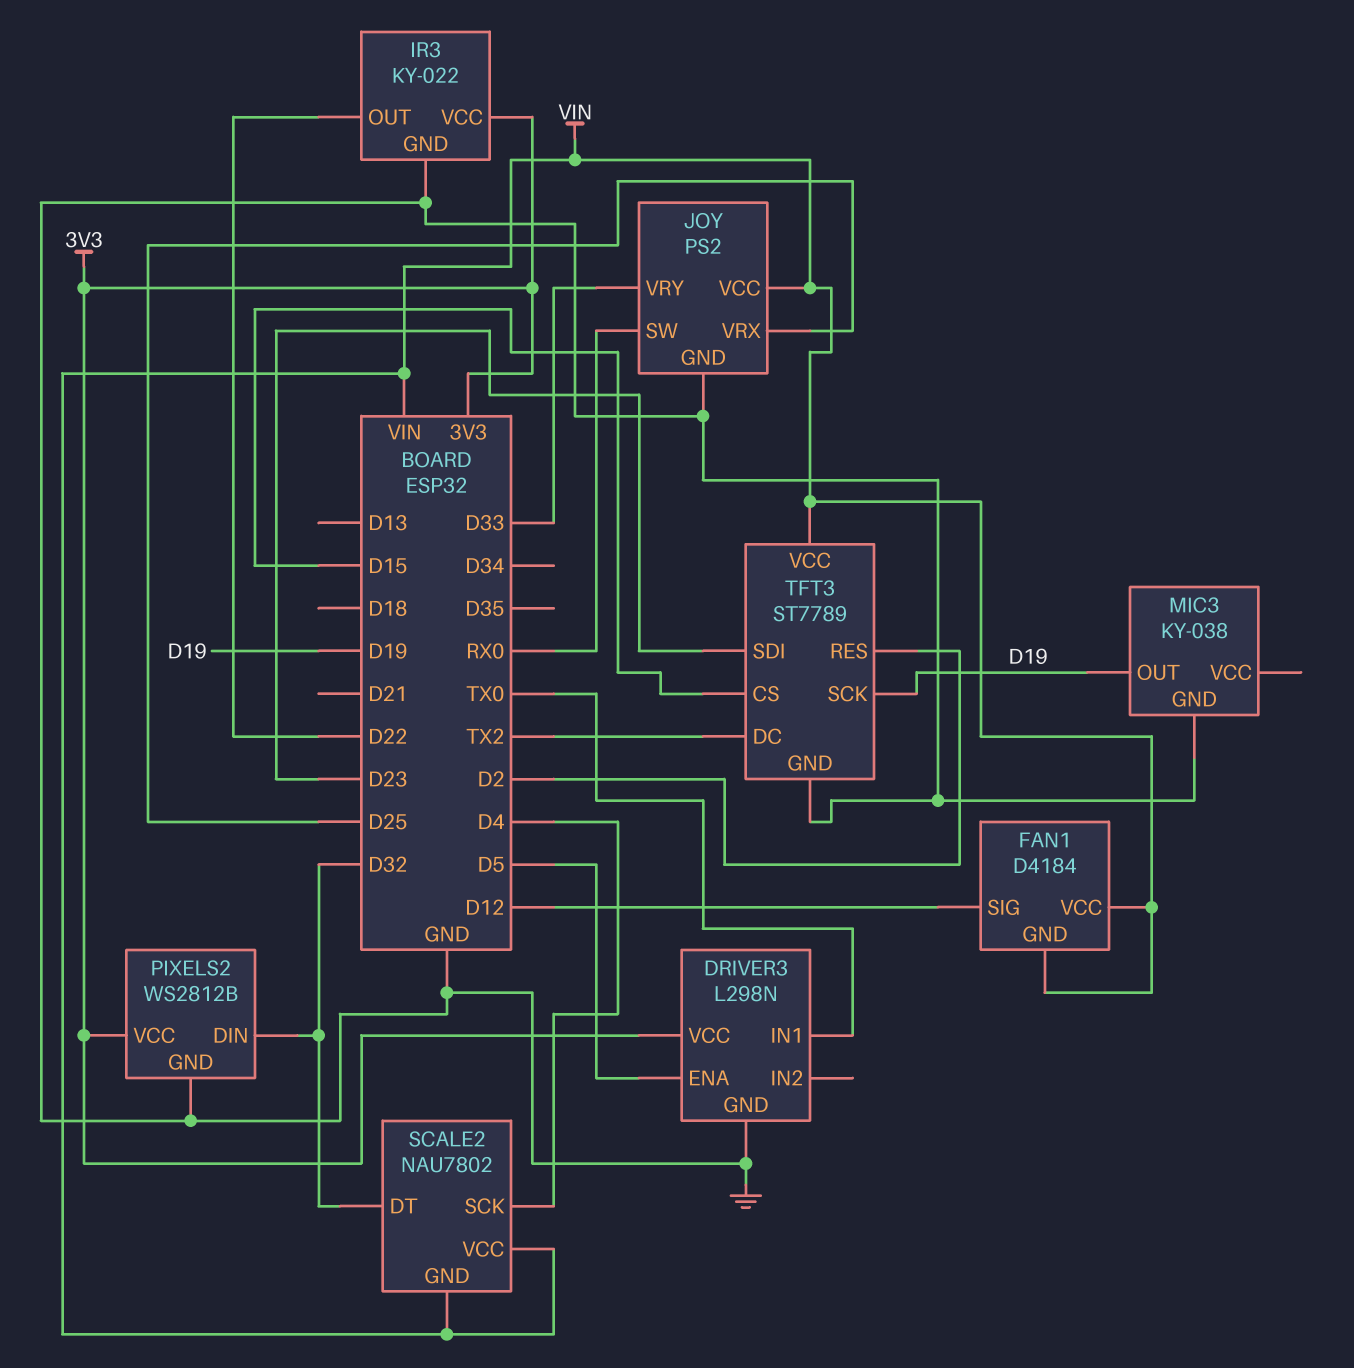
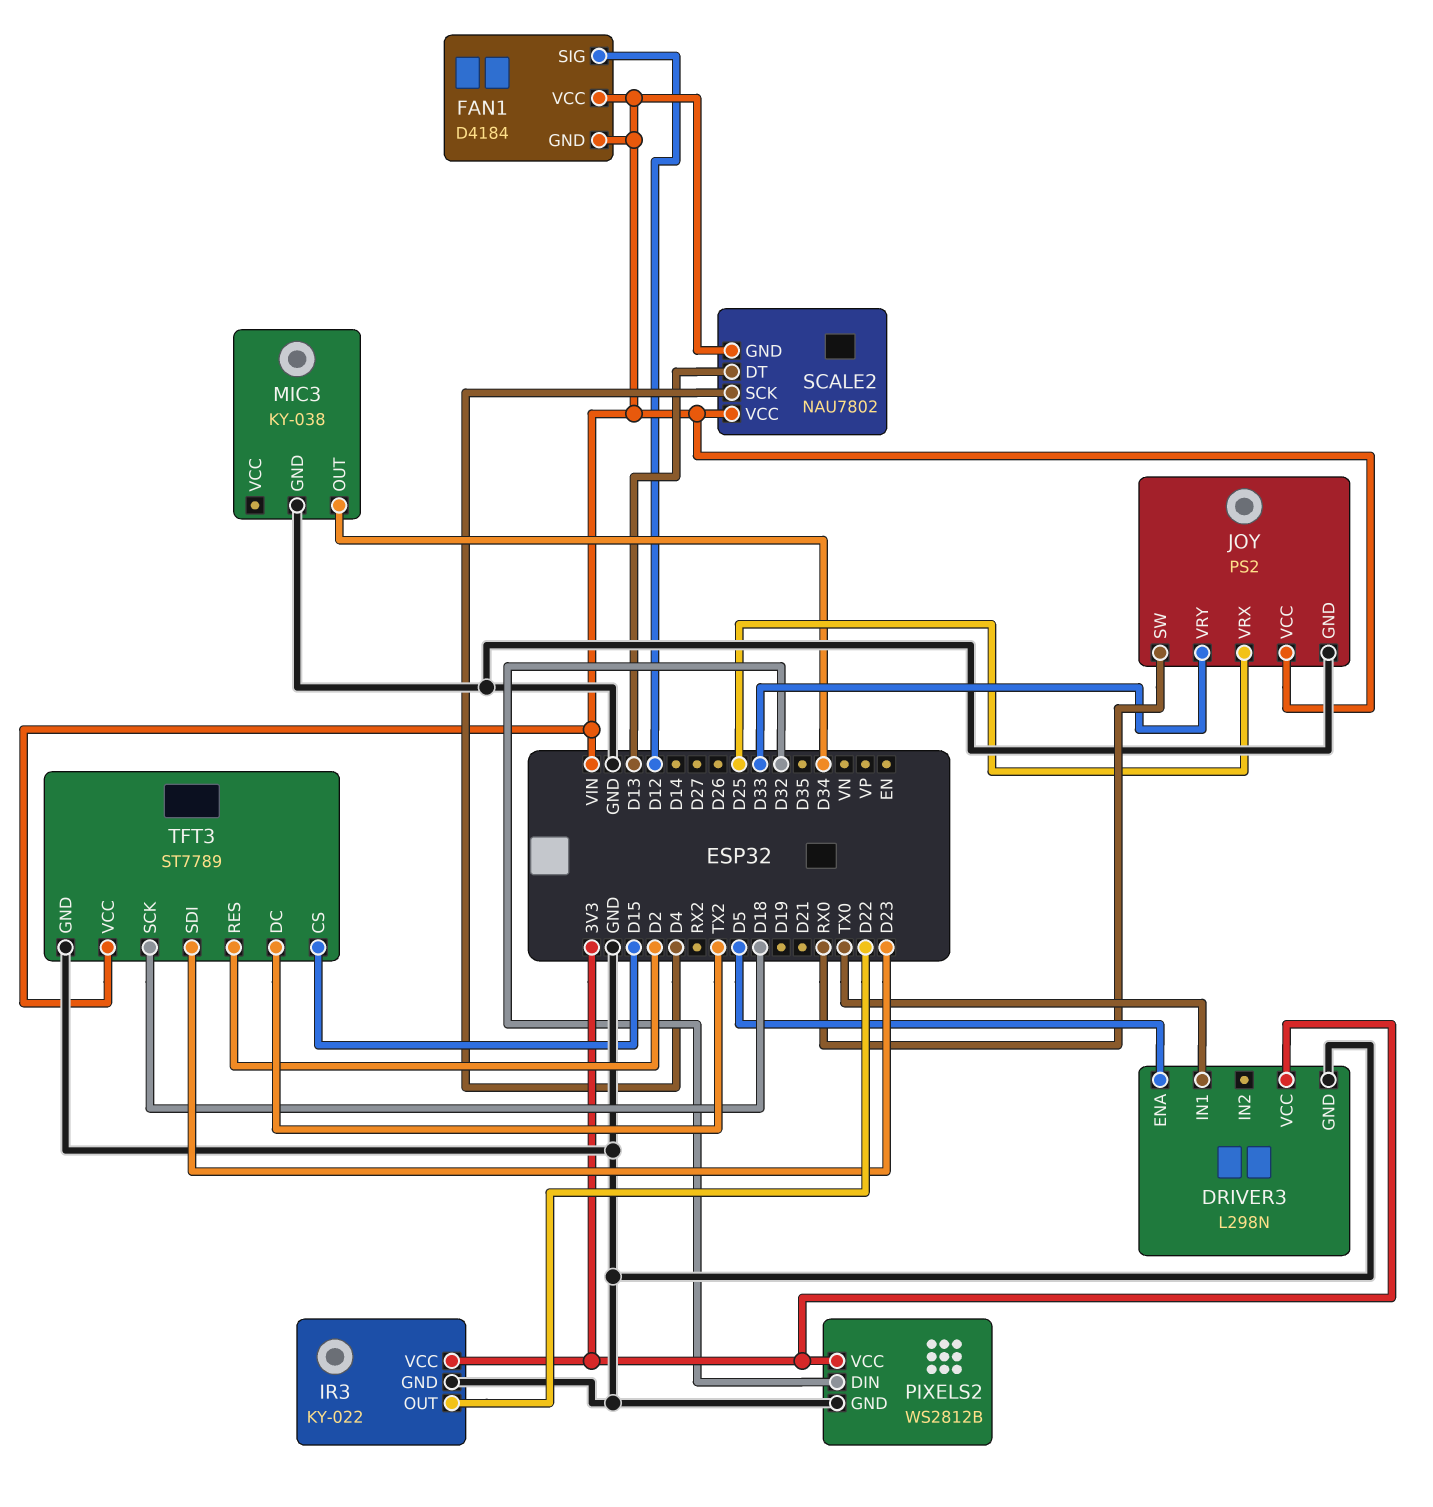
MIC3 pin OUT: D19 -> D34
SCALE2 pin DT: D32 -> D13
TFT3 pin SCK: D19 -> D18

